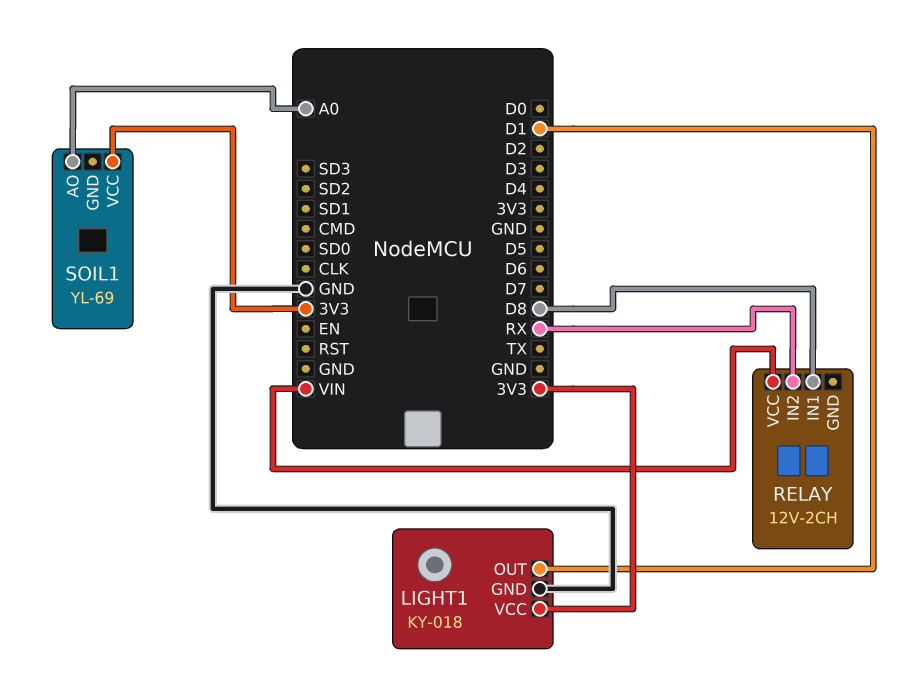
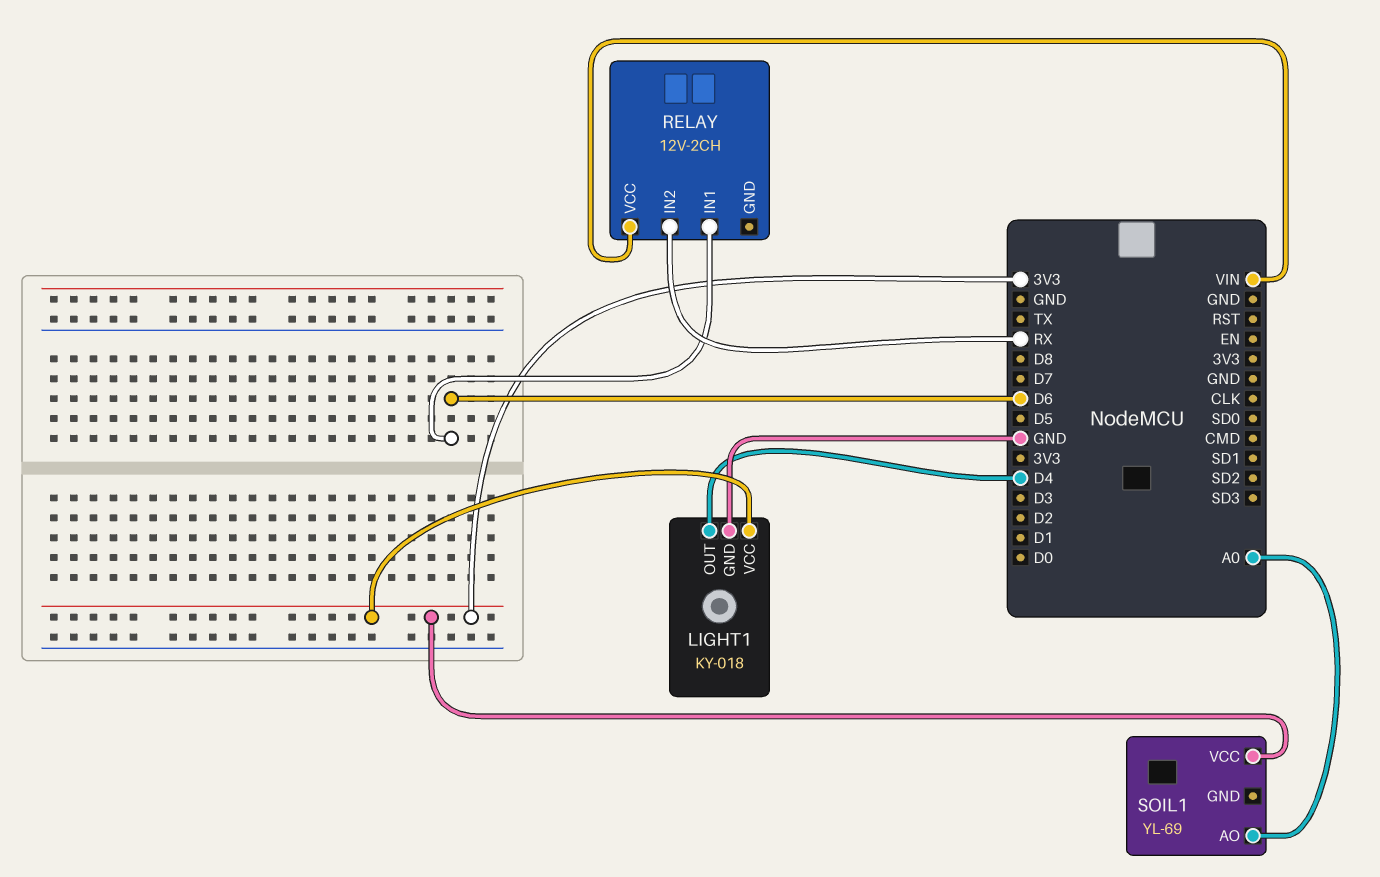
LIGHT1 pin OUT: D1 -> D4
RELAY pin IN1: D8 -> D6

